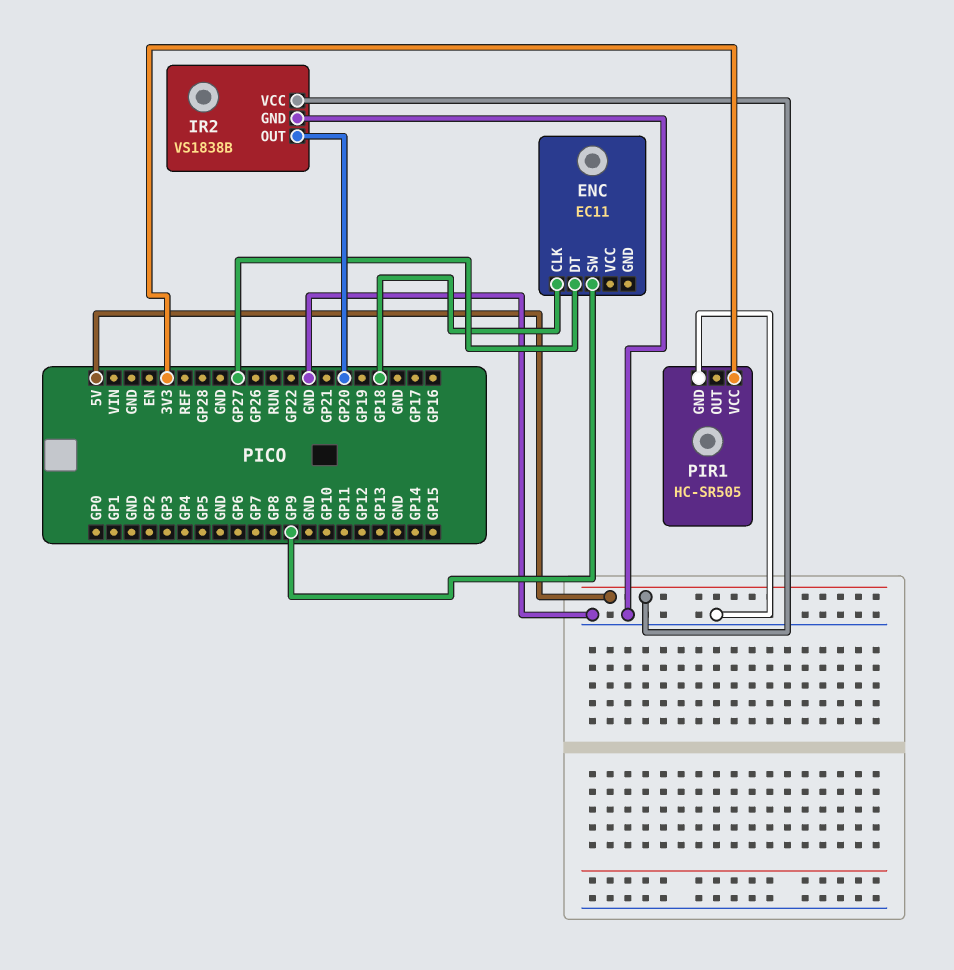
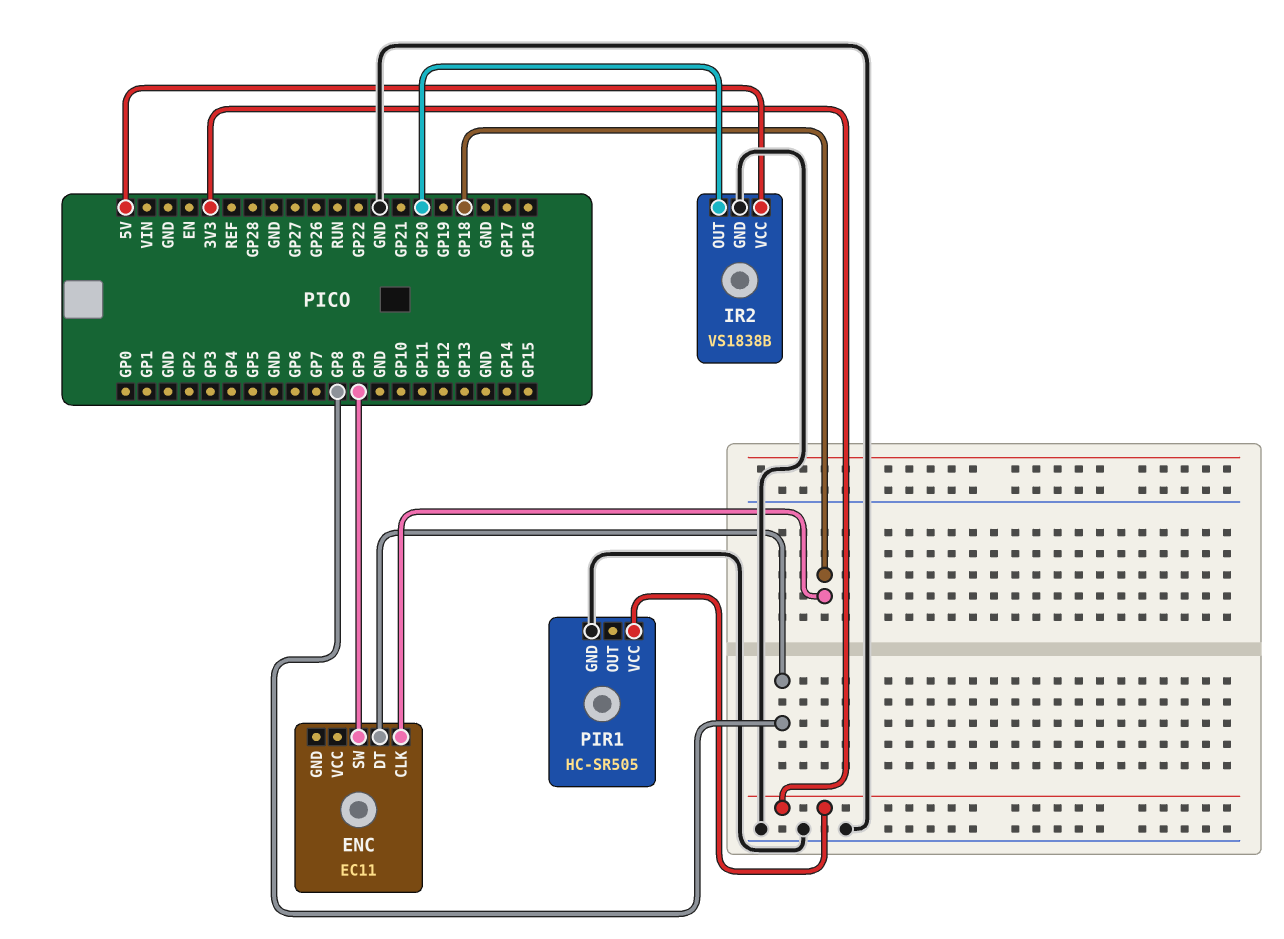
ENC pin DT: GP27 -> GP8

